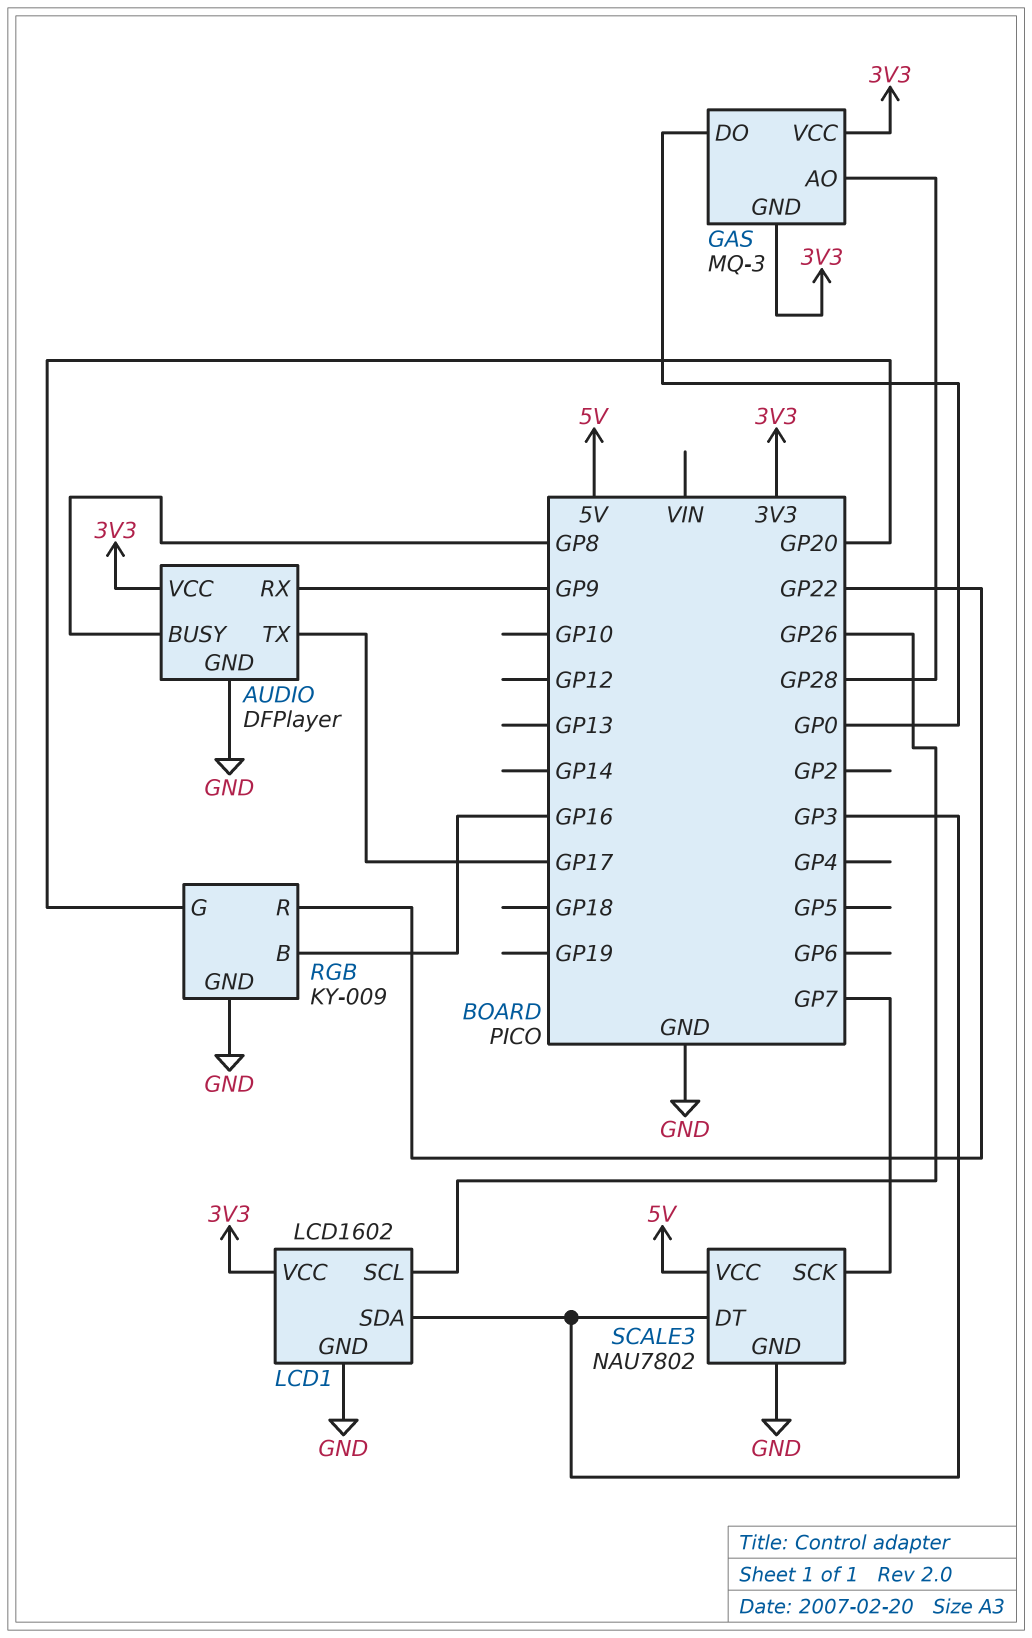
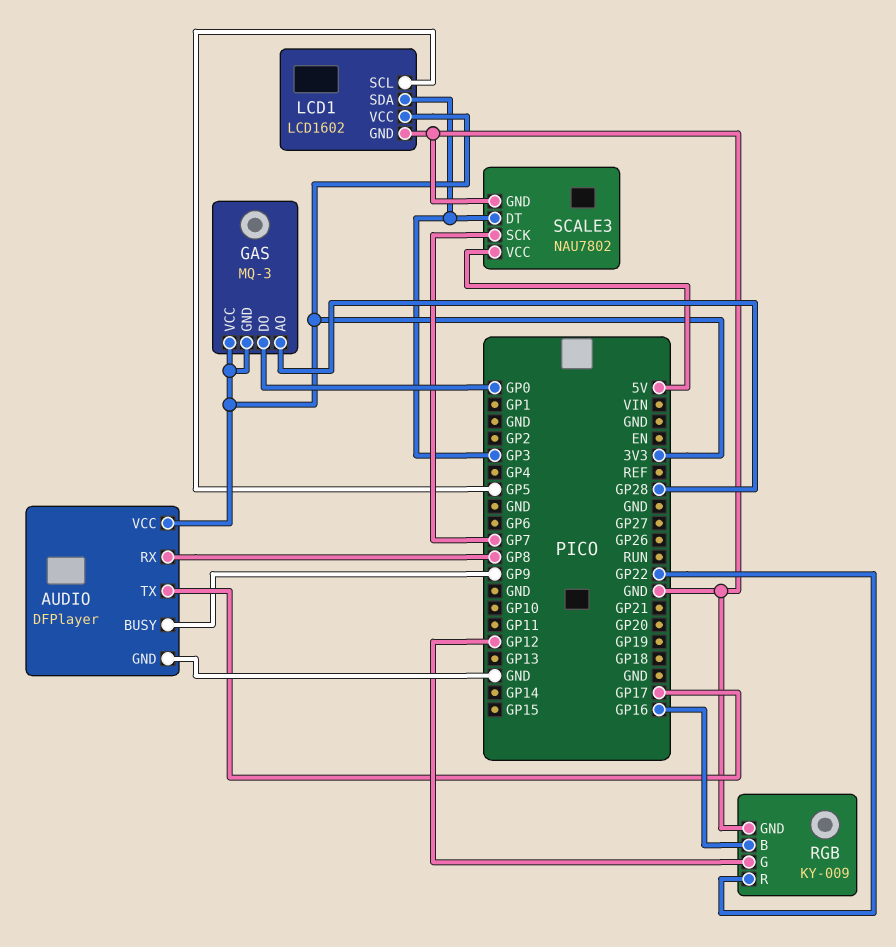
AUDIO pin BUSY: GP8 -> GP9
AUDIO pin RX: GP9 -> GP8
LCD1 pin SCL: GP26 -> GP5
RGB pin G: GP20 -> GP12

